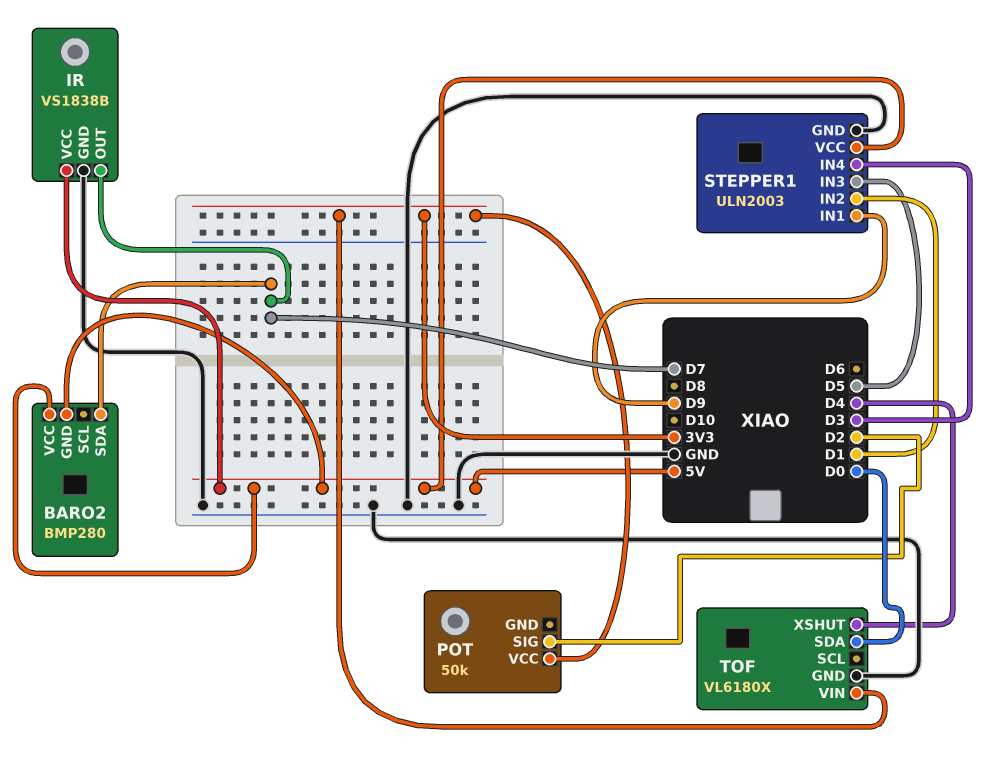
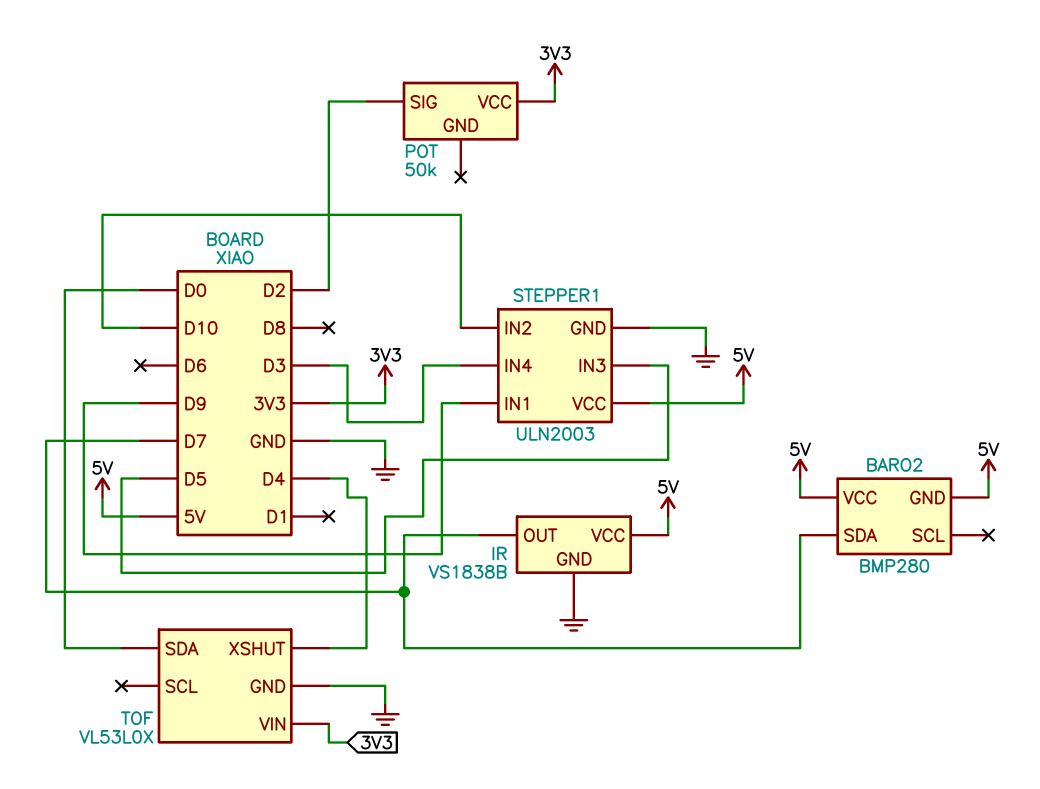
STEPPER1 pin IN2: D1 -> D10
TOF: VL6180X -> VL53L0X

